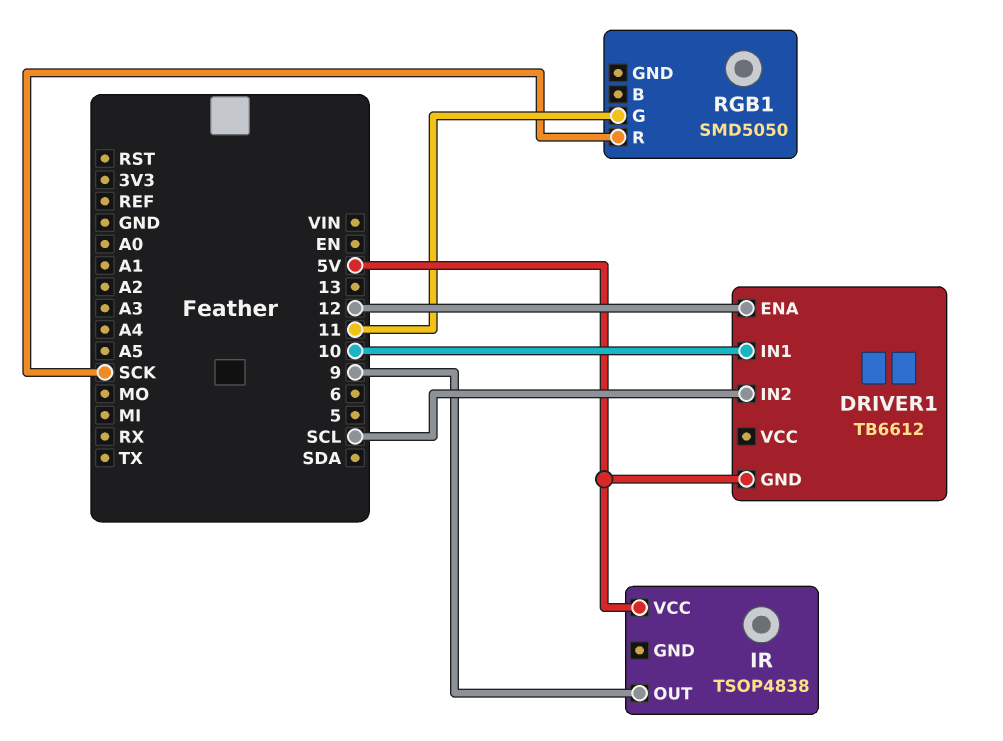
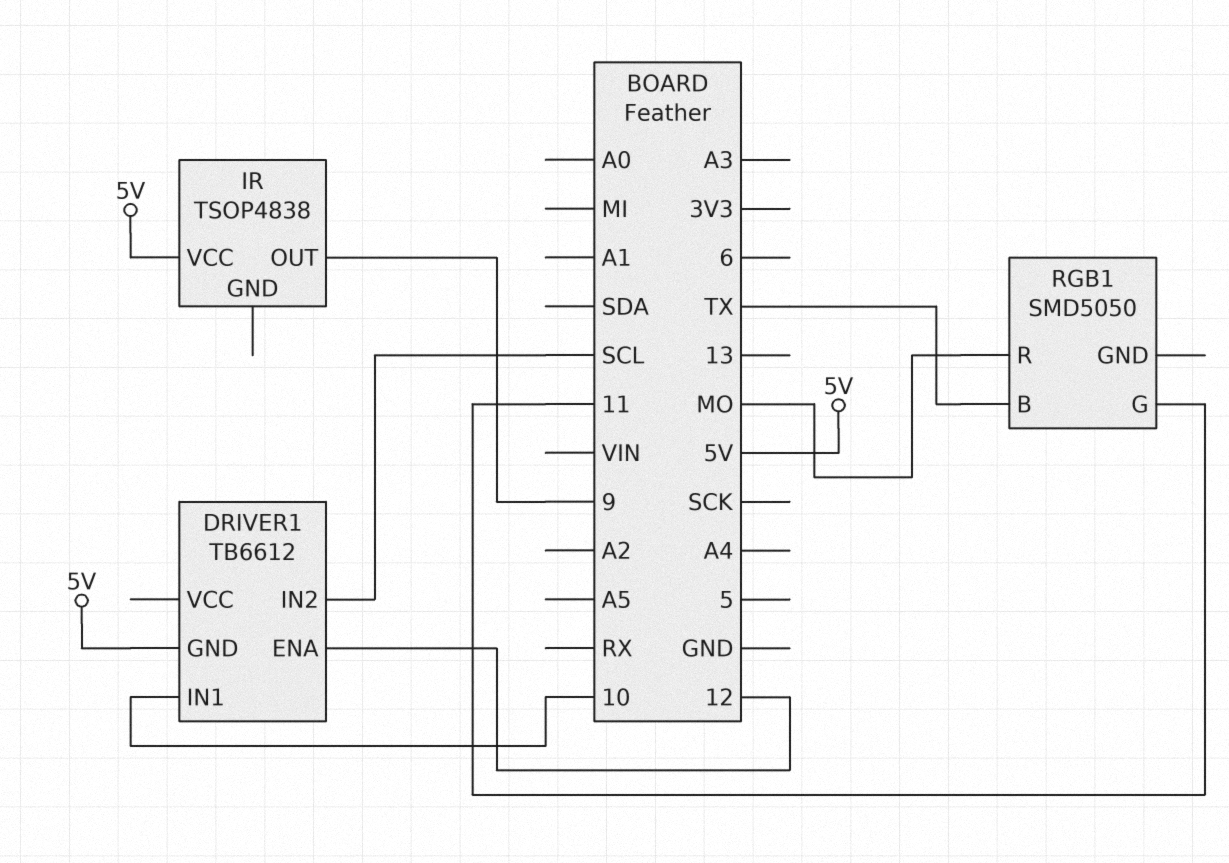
RGB1 pin B: none -> TX
RGB1 pin R: SCK -> MO

